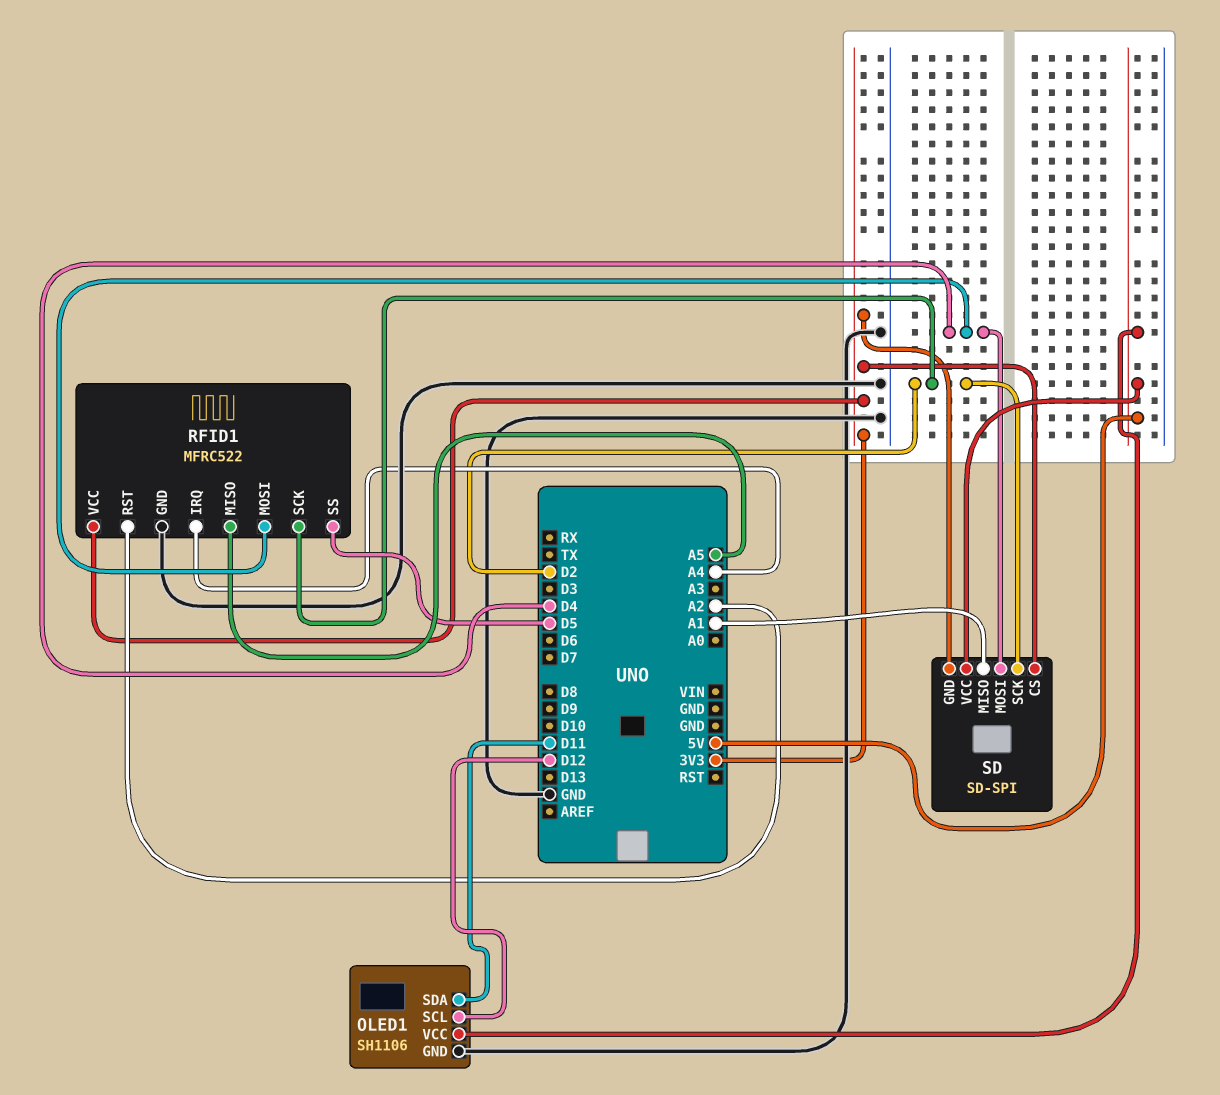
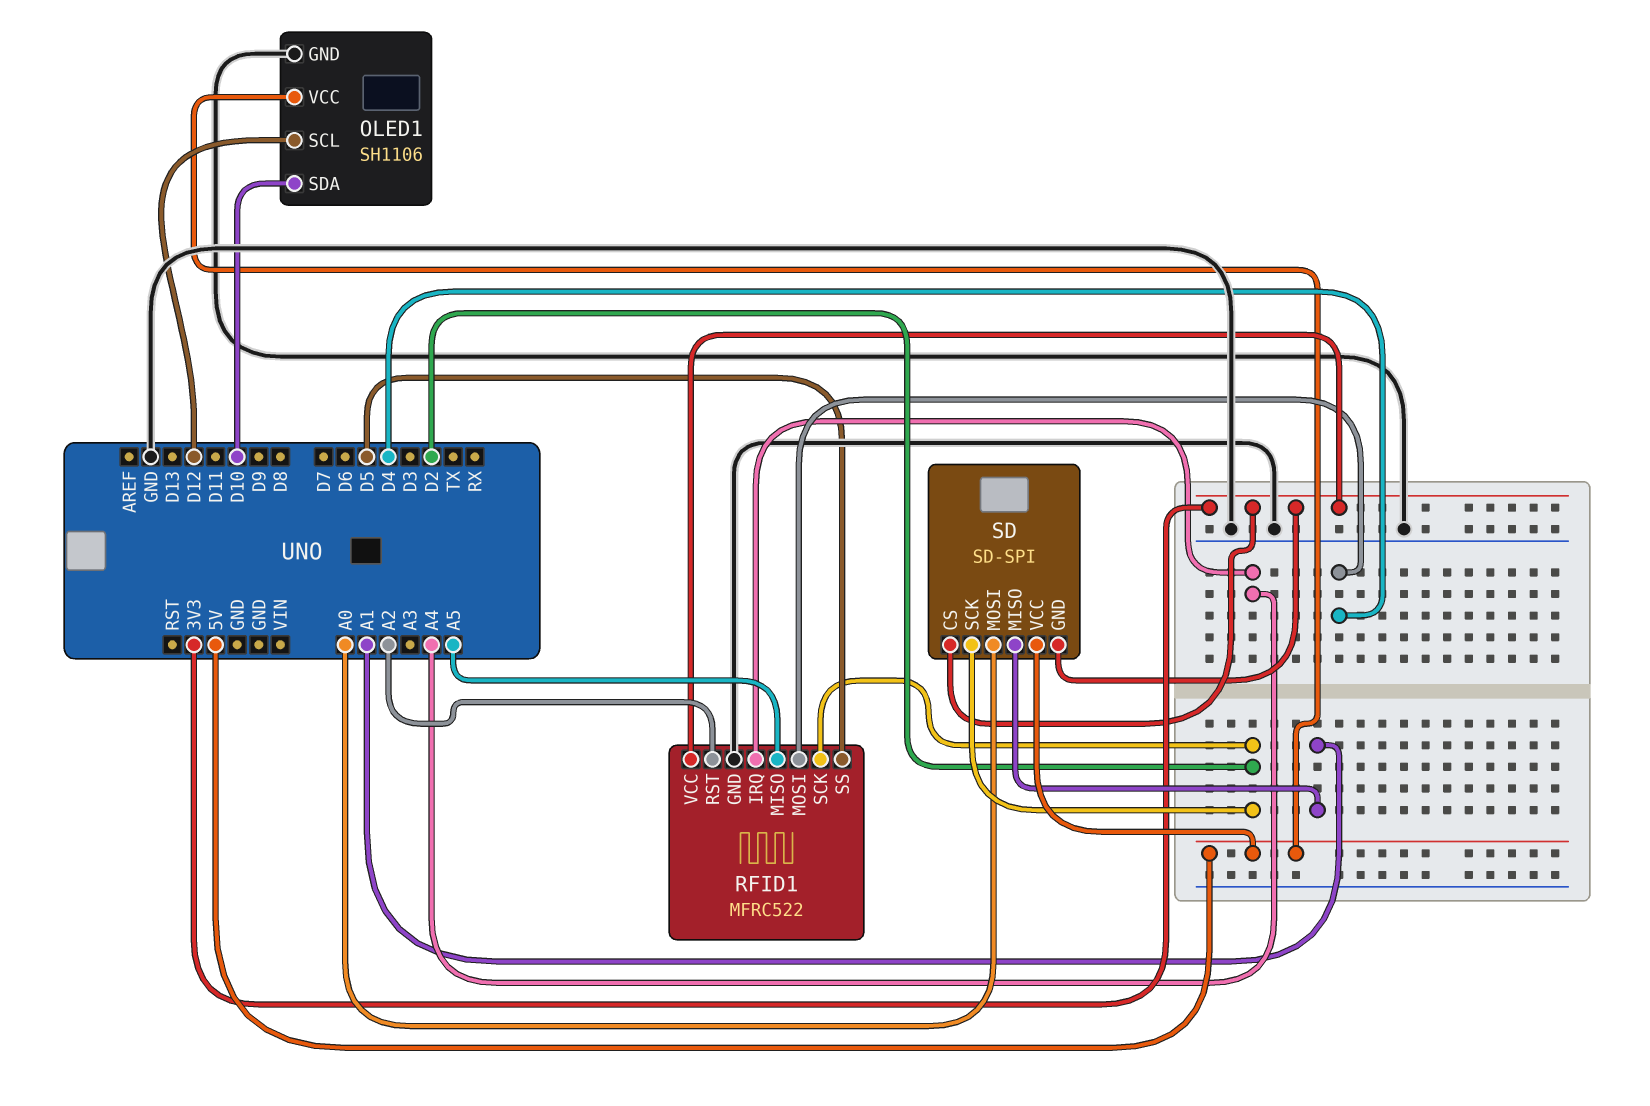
OLED1 pin SDA: D11 -> D10
SD pin MOSI: D4 -> A0

